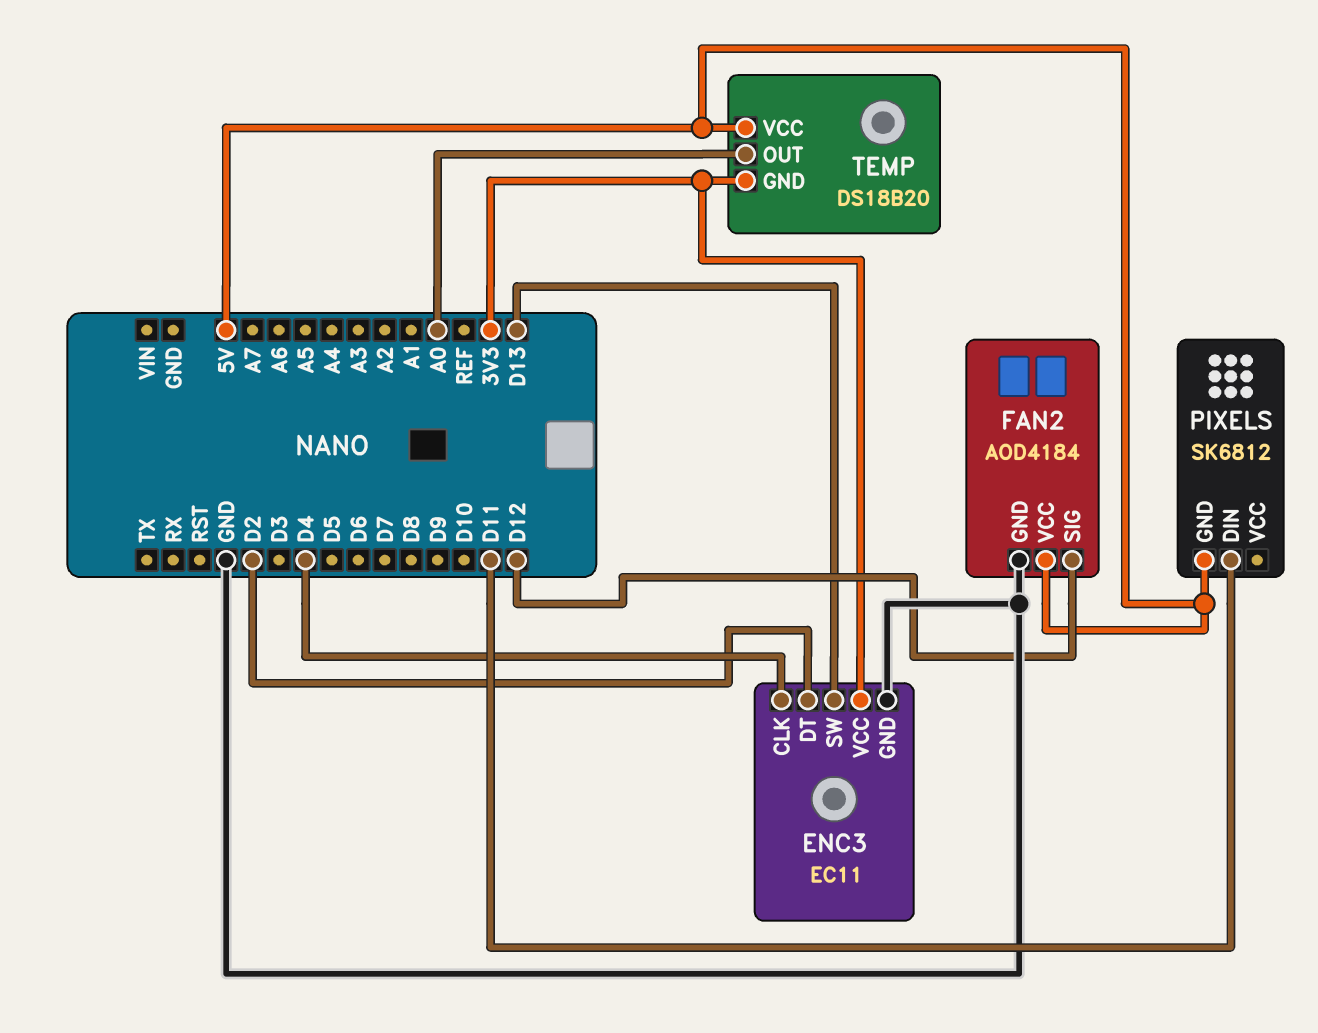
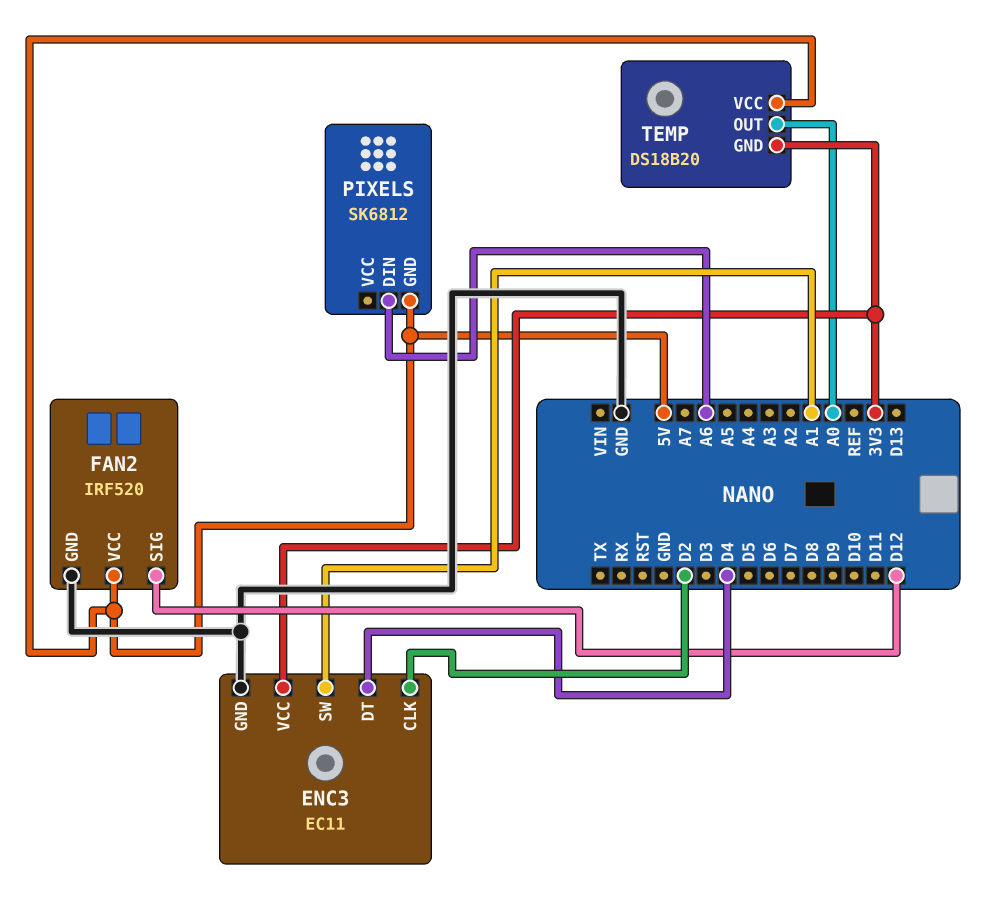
ENC3 pin CLK: D4 -> D2
ENC3 pin DT: D2 -> D4
ENC3 pin SW: D13 -> A1
FAN2: AOD4184 -> IRF520
PIXELS pin DIN: D11 -> A6

